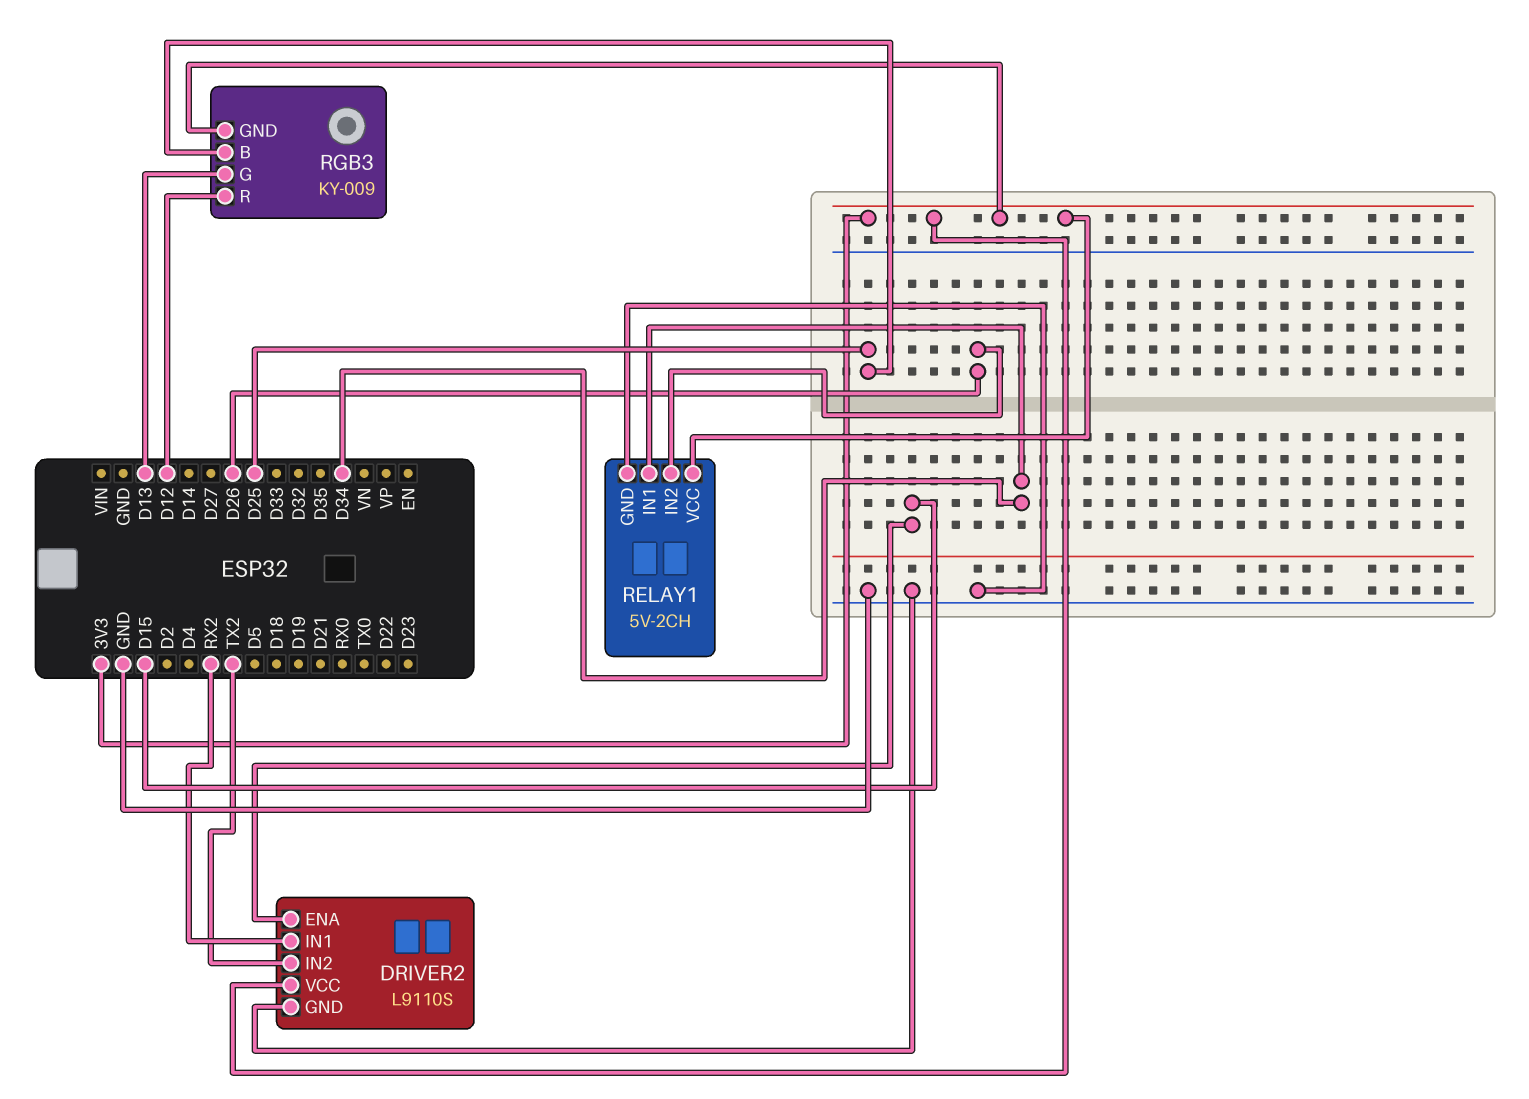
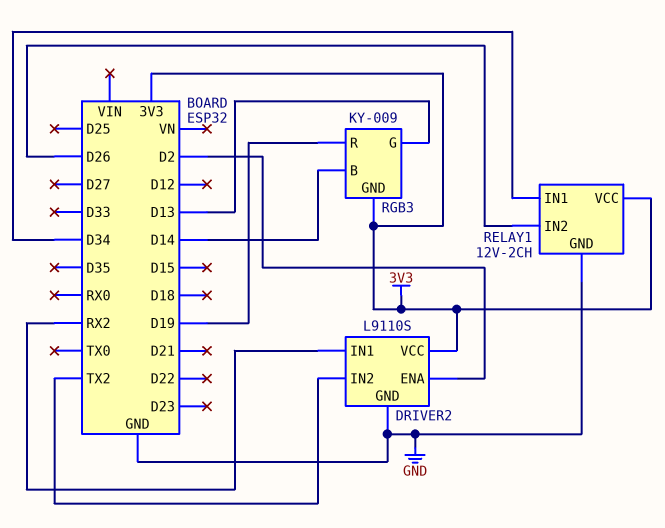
DRIVER2 pin ENA: D15 -> D2
RELAY1: 5V-2CH -> 12V-2CH
RGB3 pin B: D25 -> D14
RGB3 pin R: D12 -> D19

